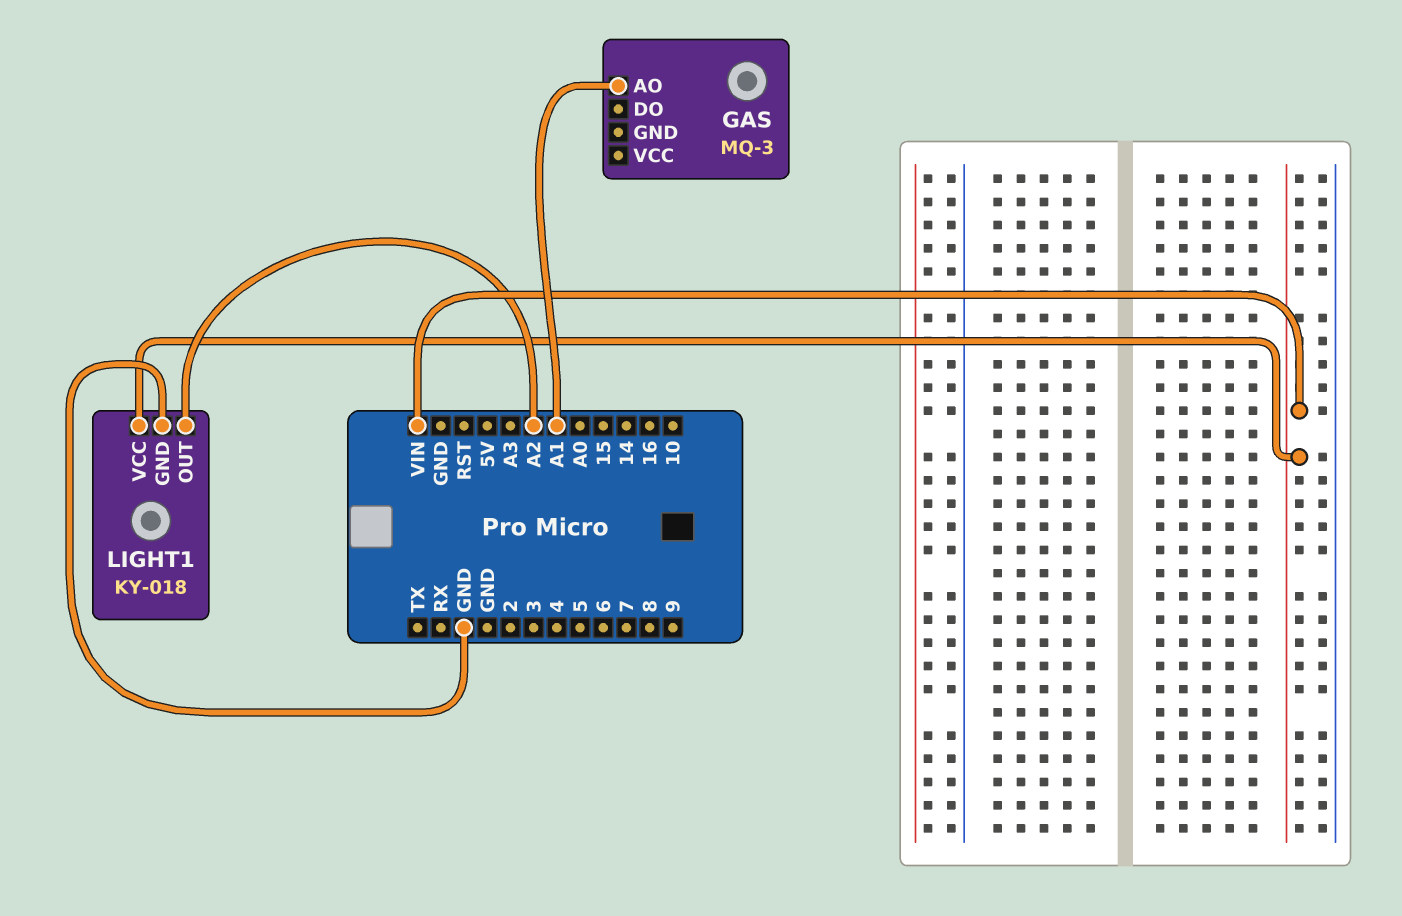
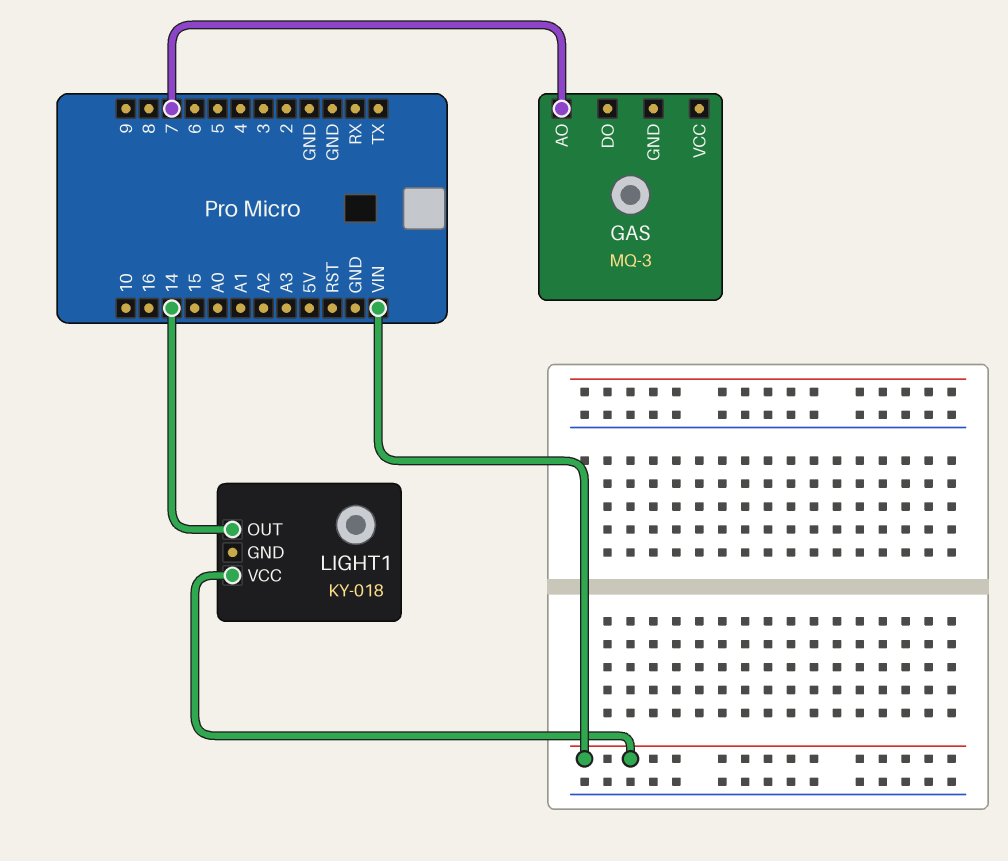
GAS pin AO: A1 -> 7
LIGHT1 pin GND: GND -> none
LIGHT1 pin OUT: A2 -> 14

